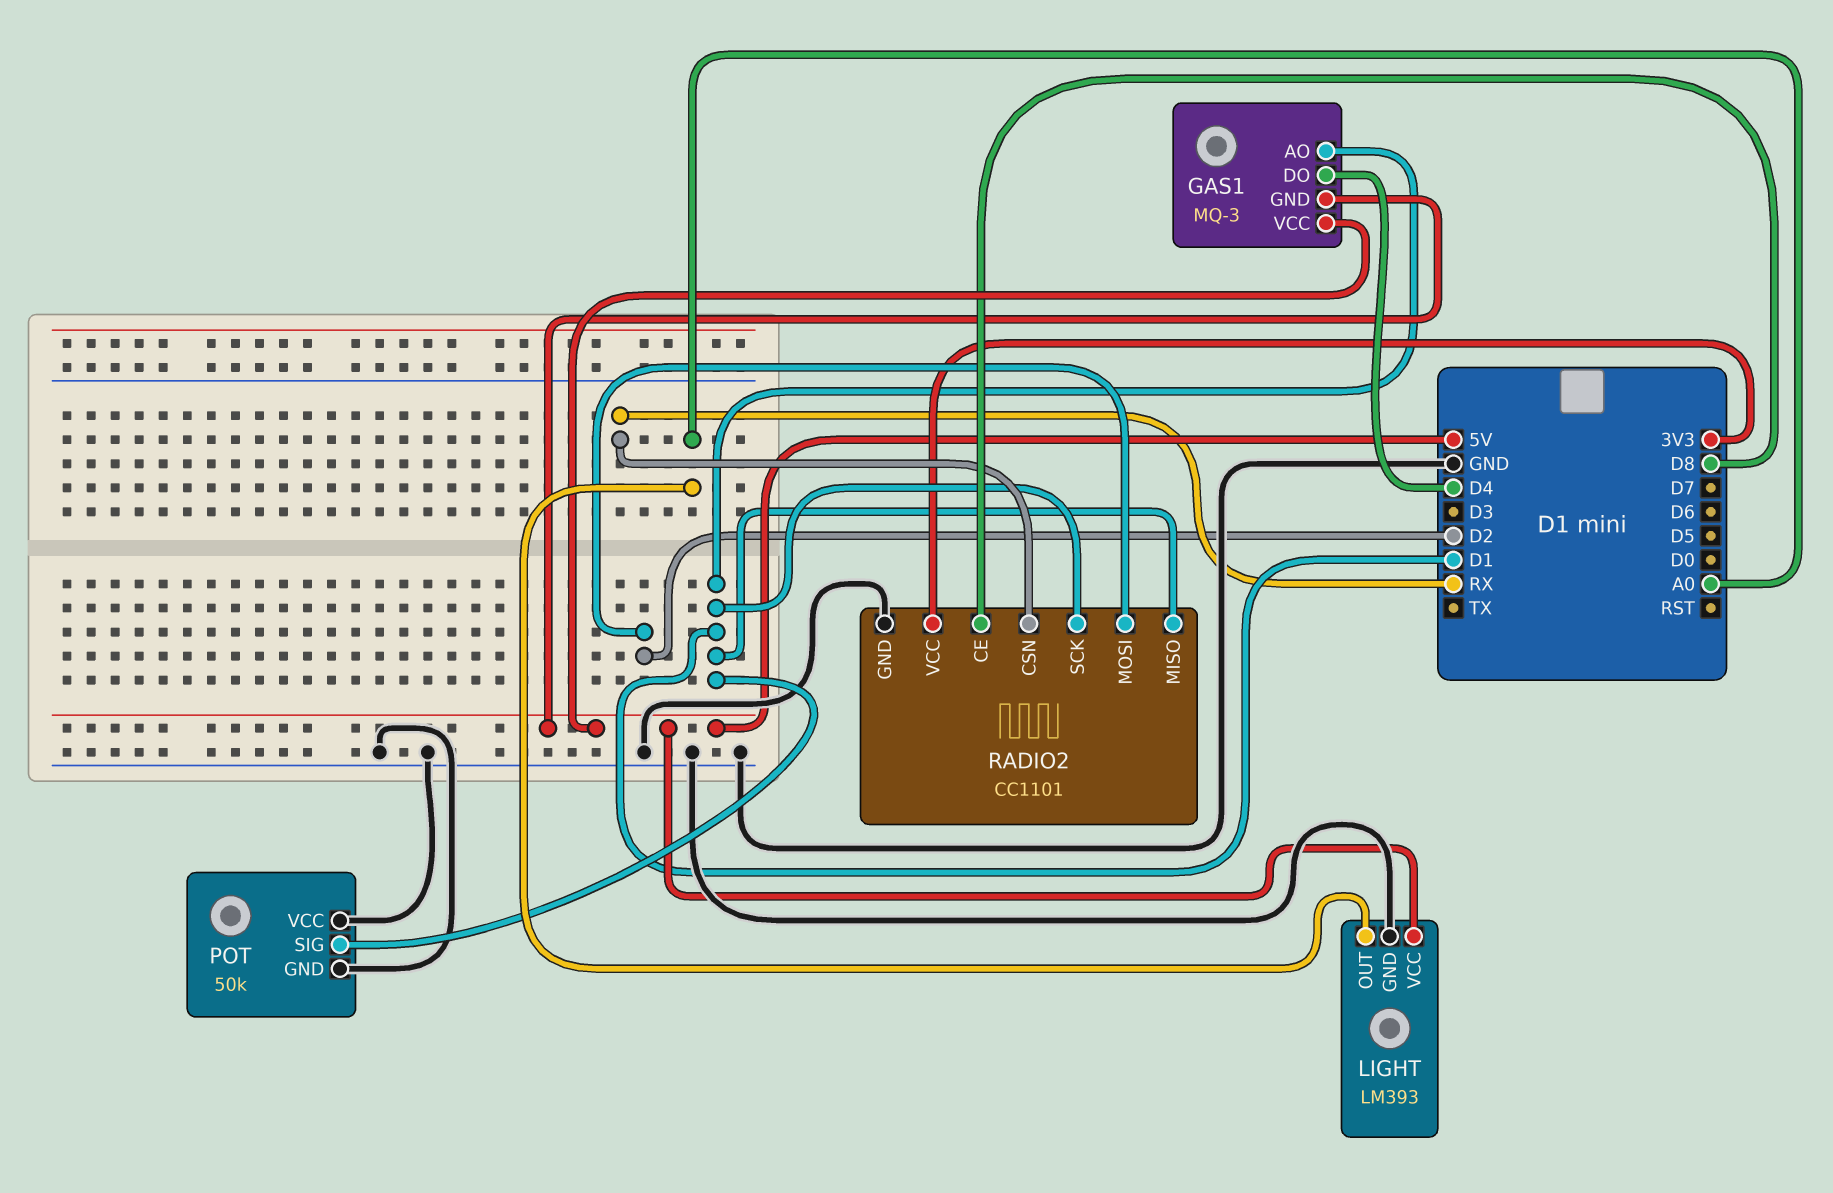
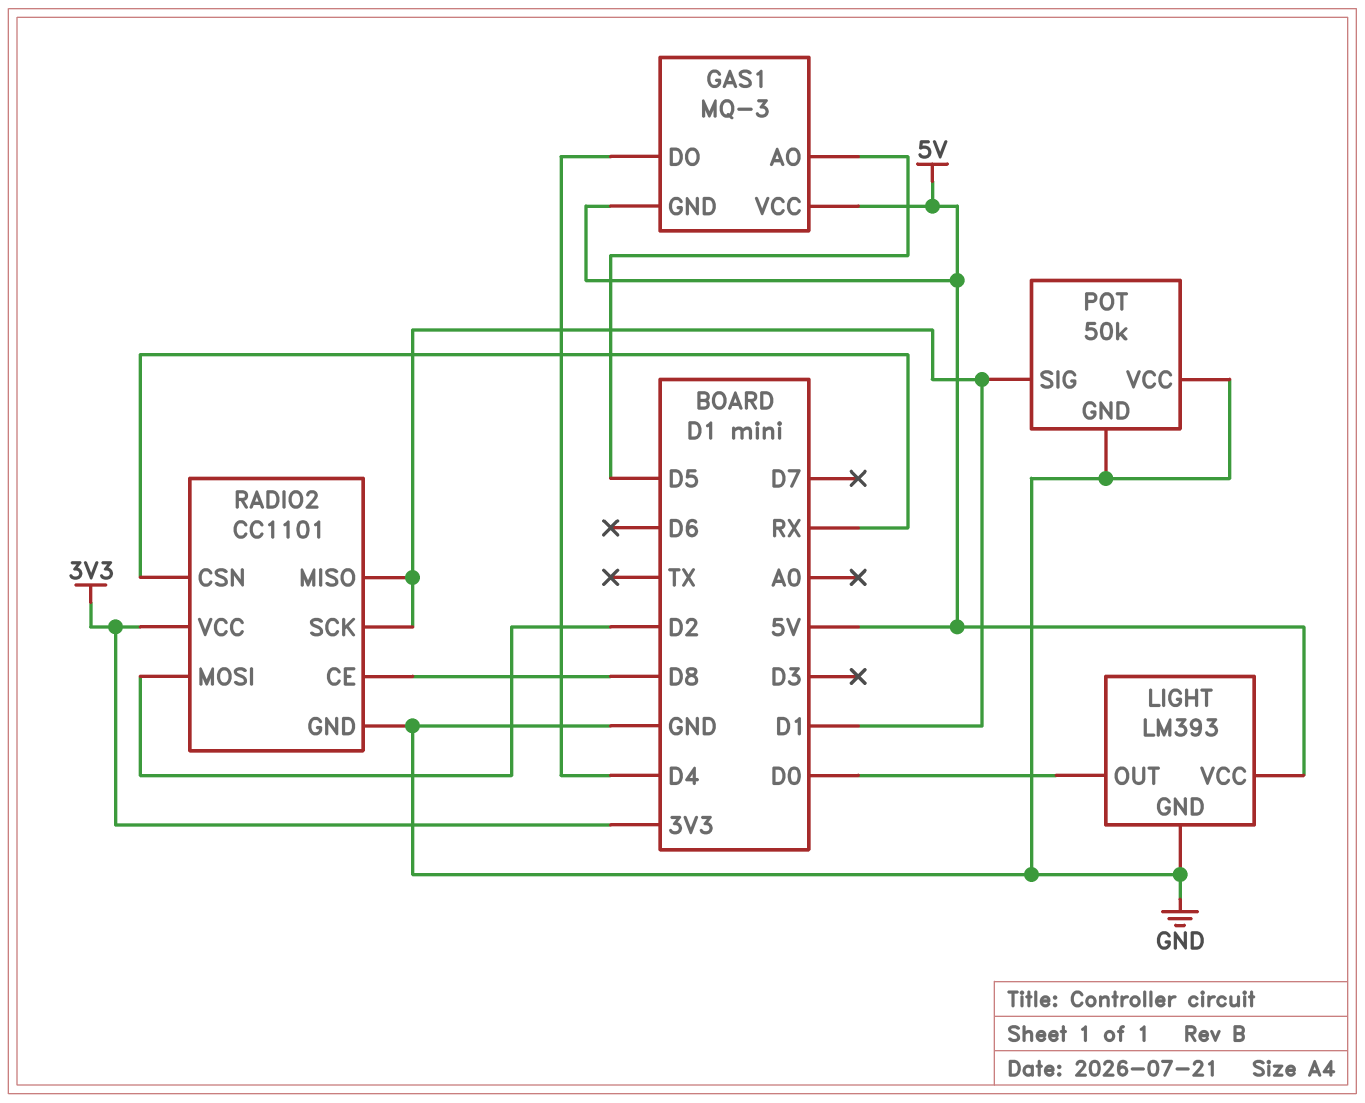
GAS1 pin AO: D1 -> D5
LIGHT pin OUT: A0 -> D0

